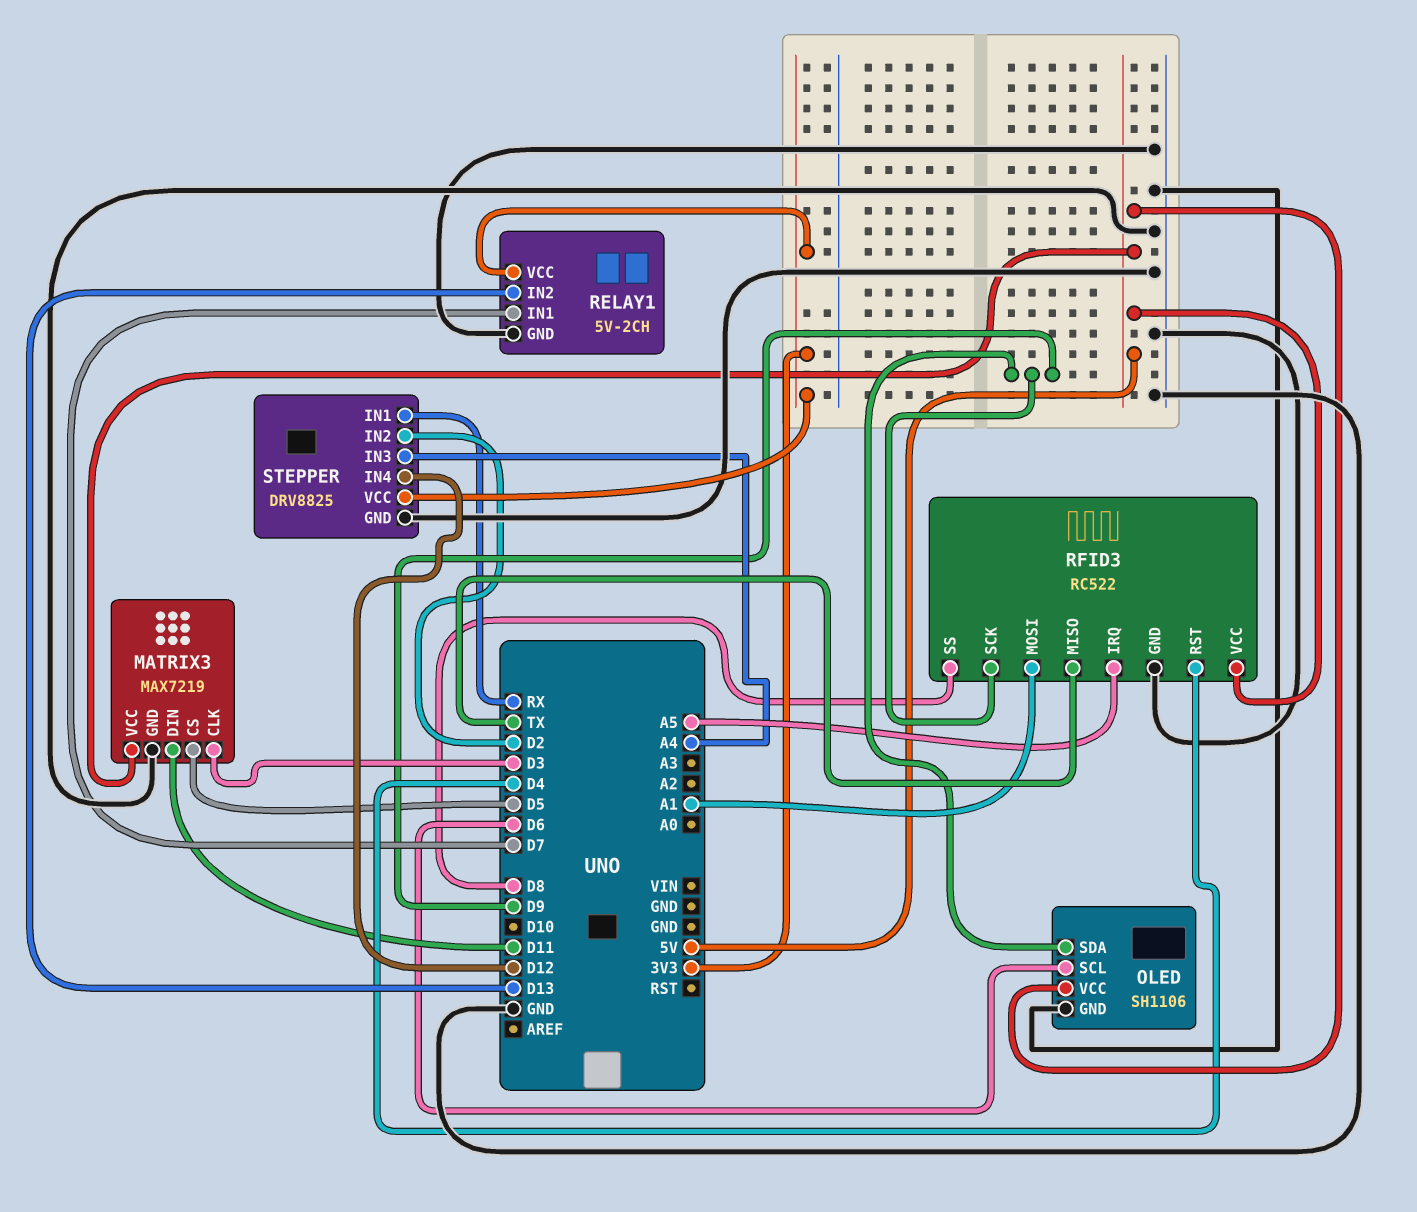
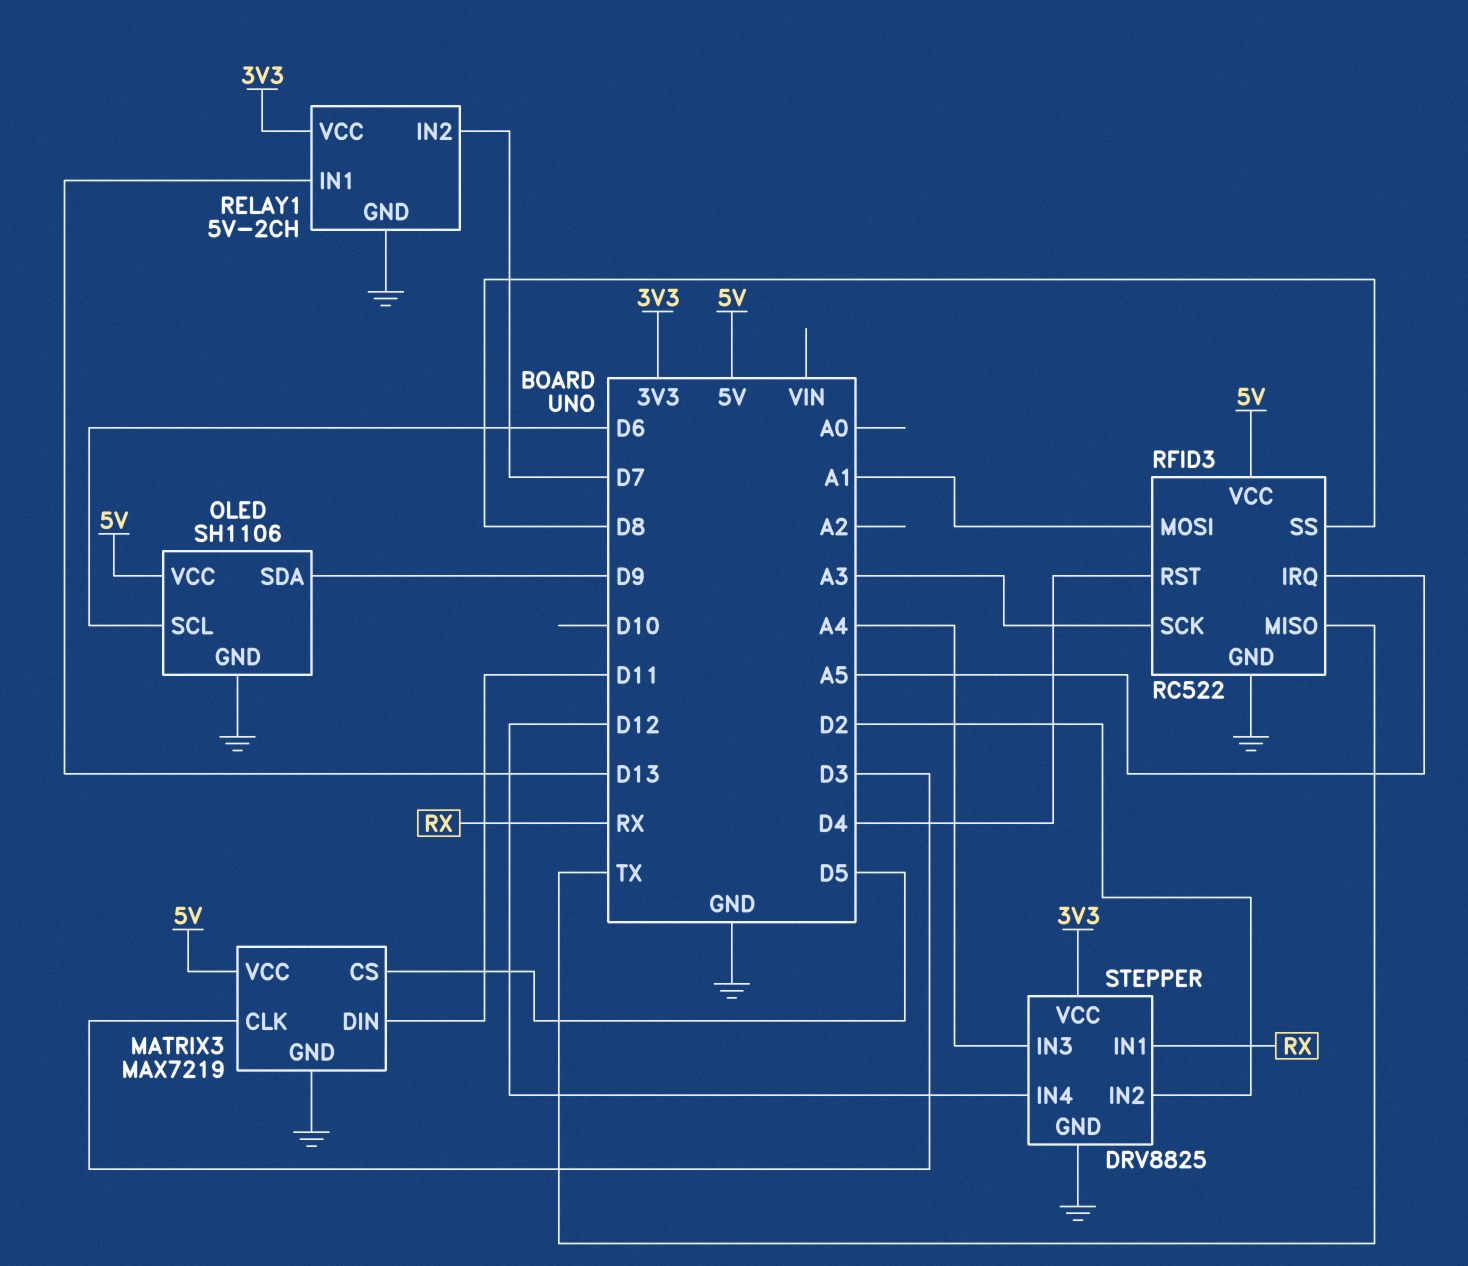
RELAY1 pin IN1: D7 -> D13
RELAY1 pin IN2: D13 -> D7
RFID3 pin SCK: D9 -> A3

